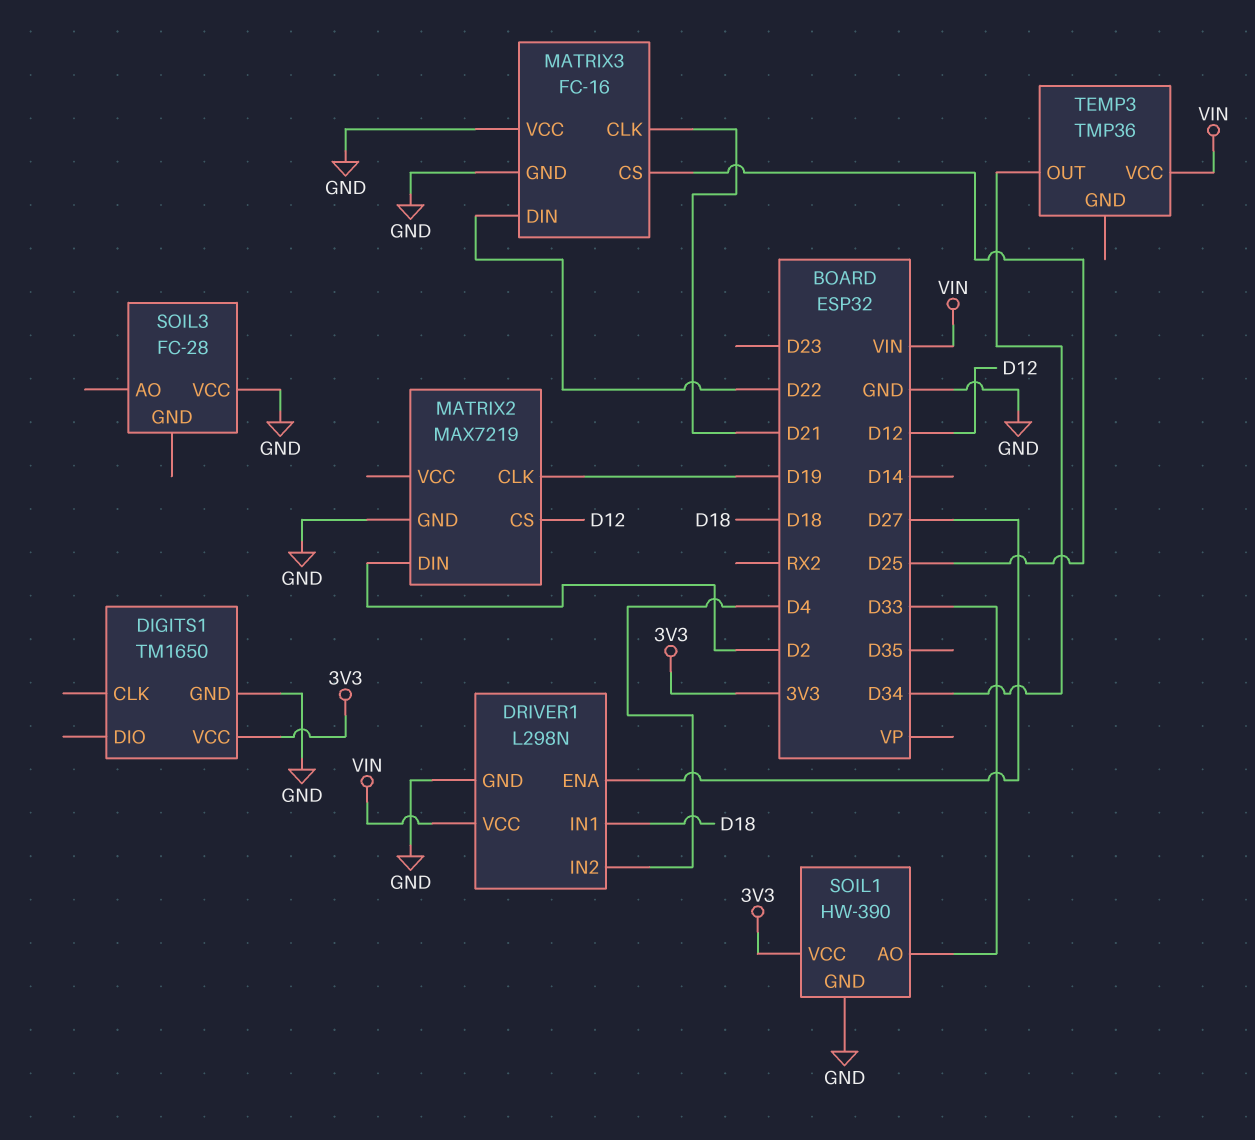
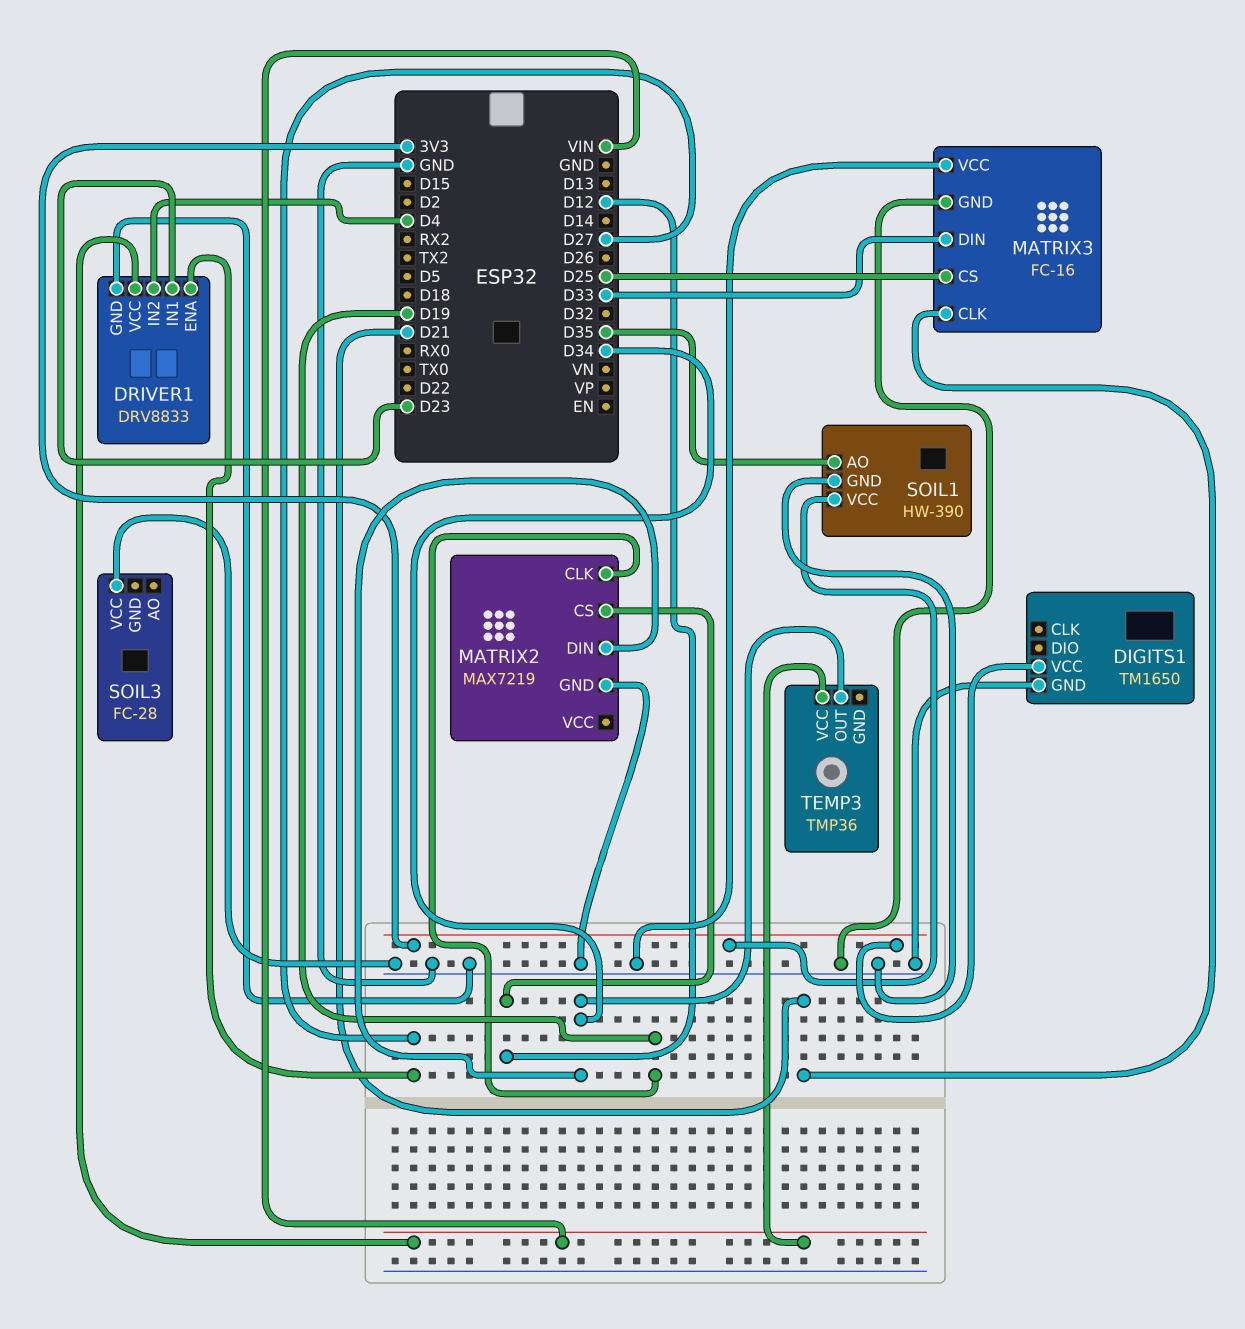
DRIVER1: L298N -> DRV8833
DRIVER1 pin IN1: D18 -> D23
MATRIX2 pin DIN: D2 -> D34
MATRIX3 pin DIN: D22 -> D33
SOIL1 pin AO: D33 -> D35

